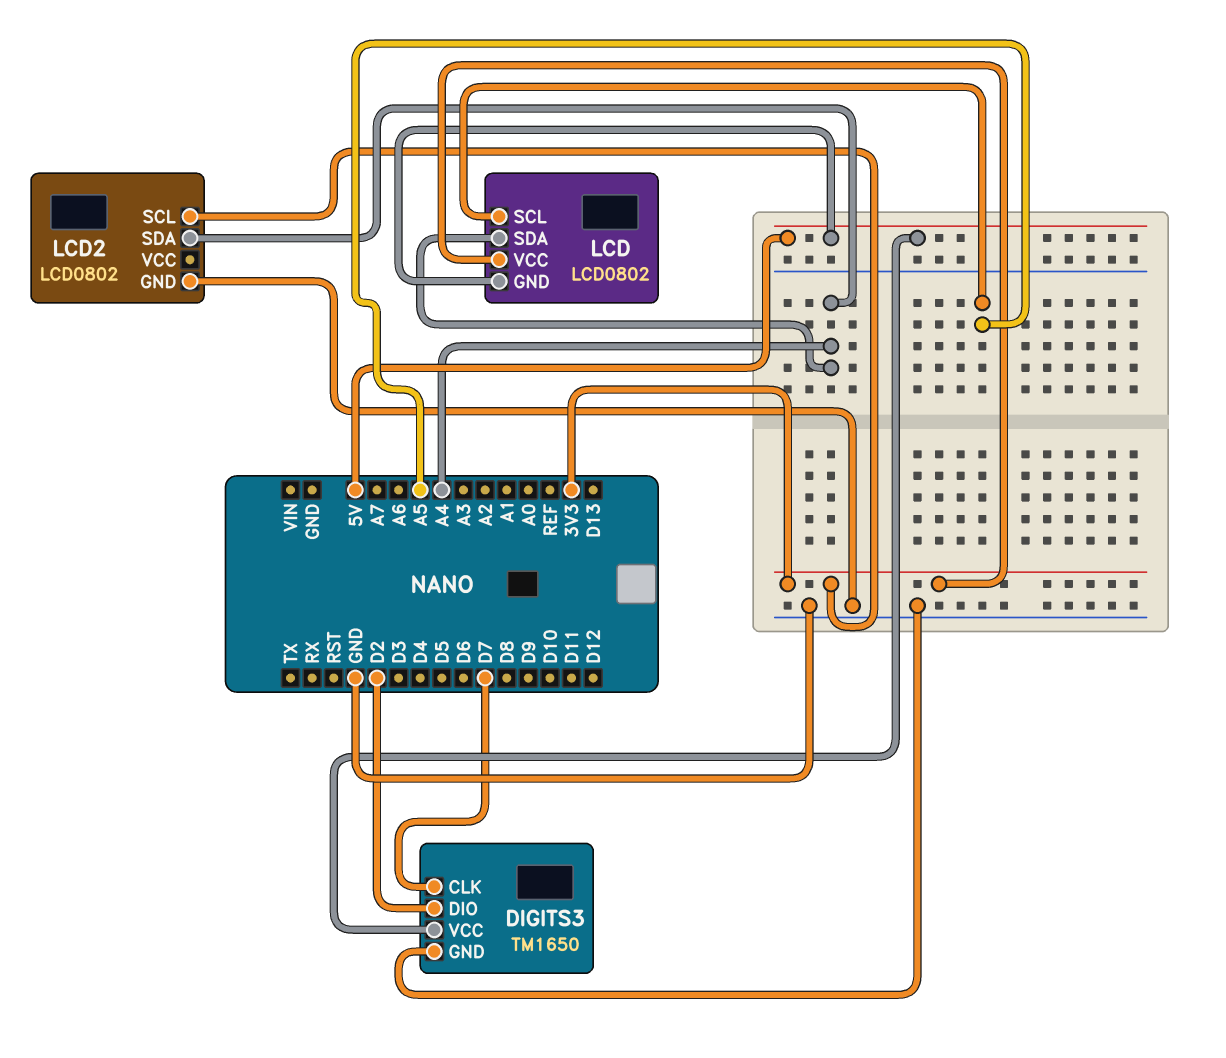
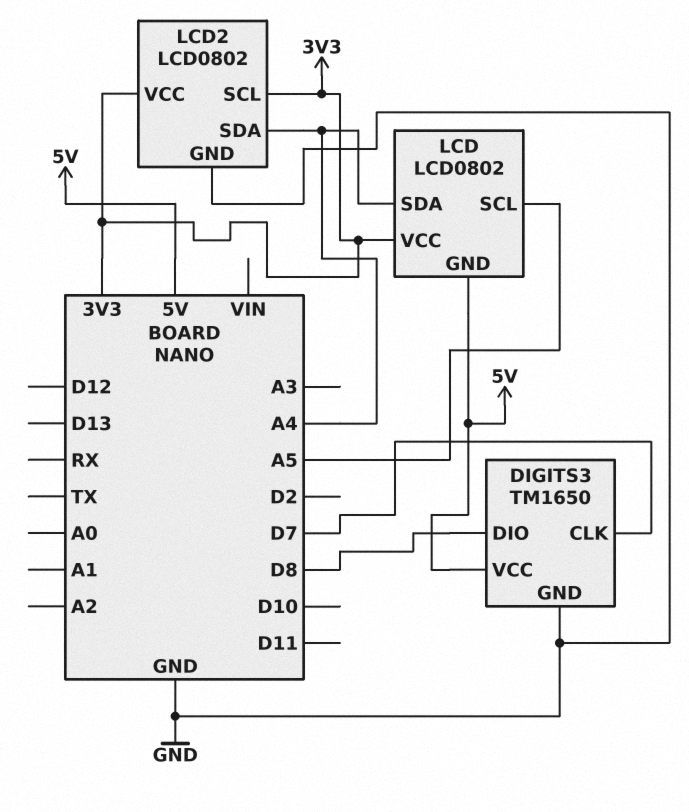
DIGITS3 pin DIO: D2 -> D8
LCD2 pin VCC: none -> 3V3

